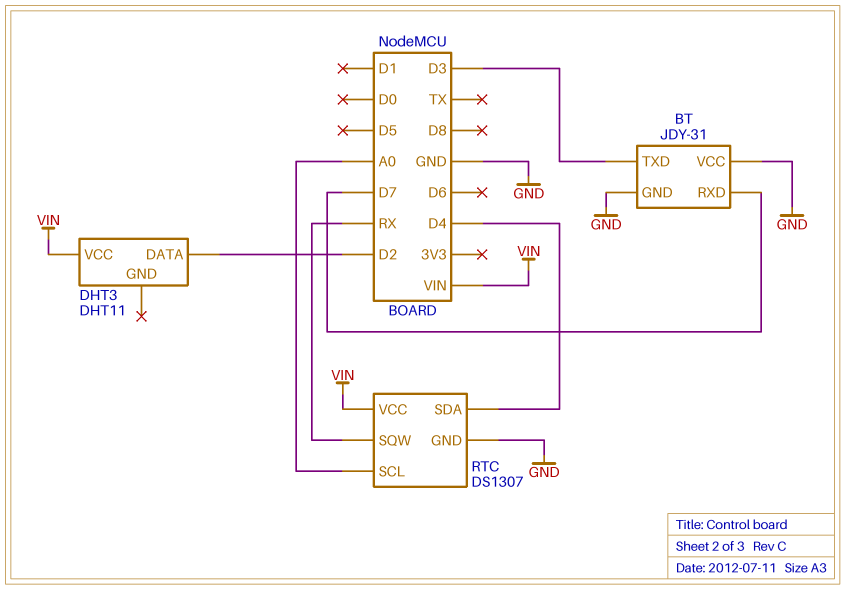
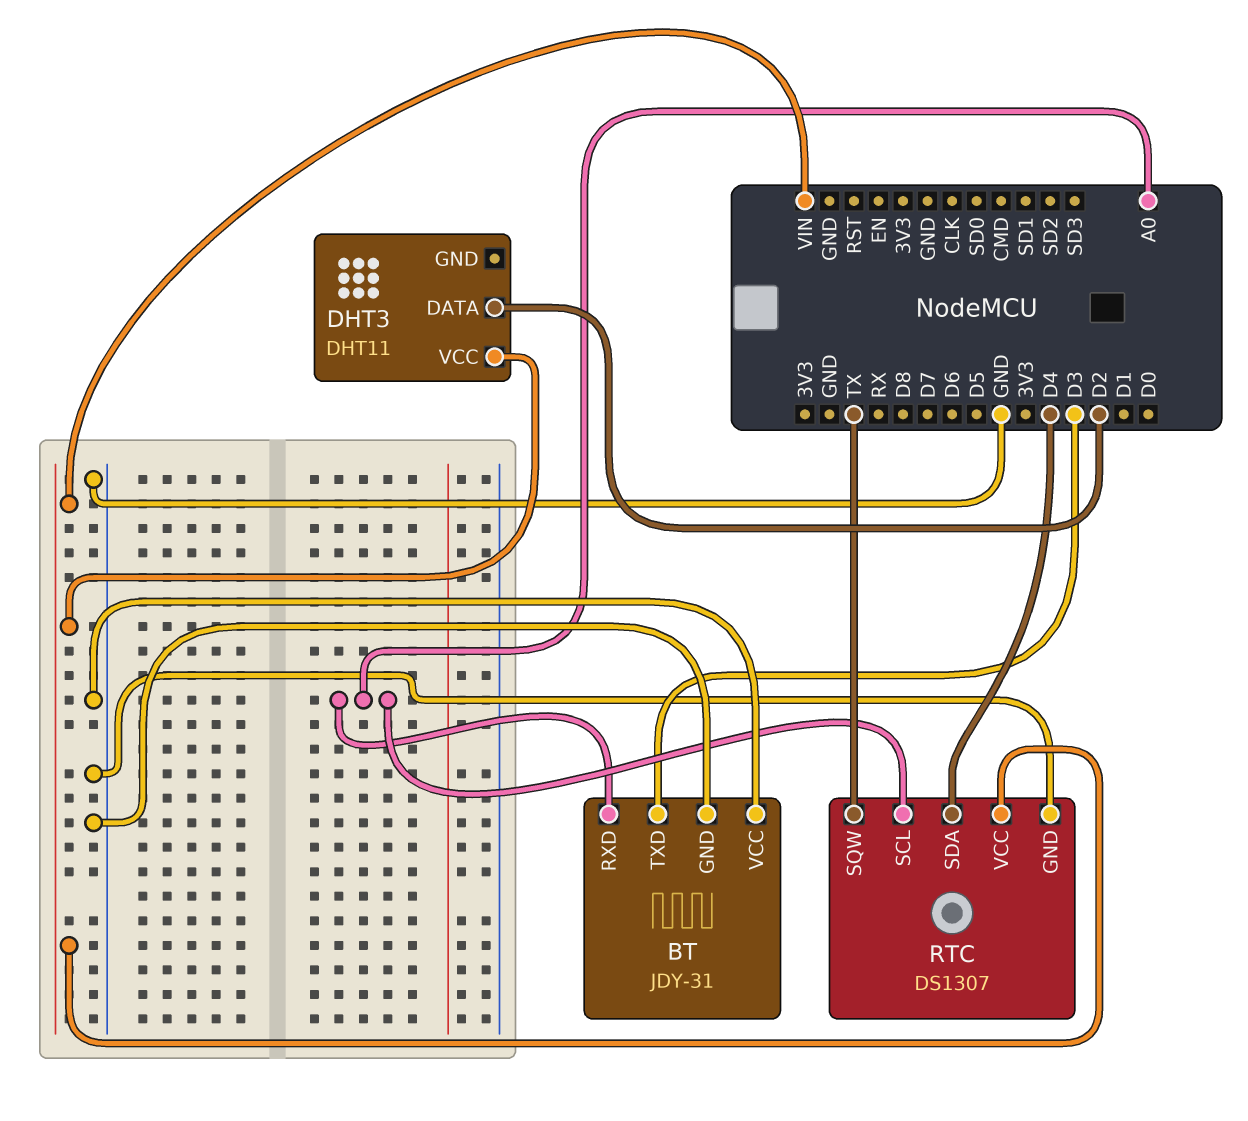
BT pin RXD: D7 -> A0
RTC pin SQW: RX -> TX

